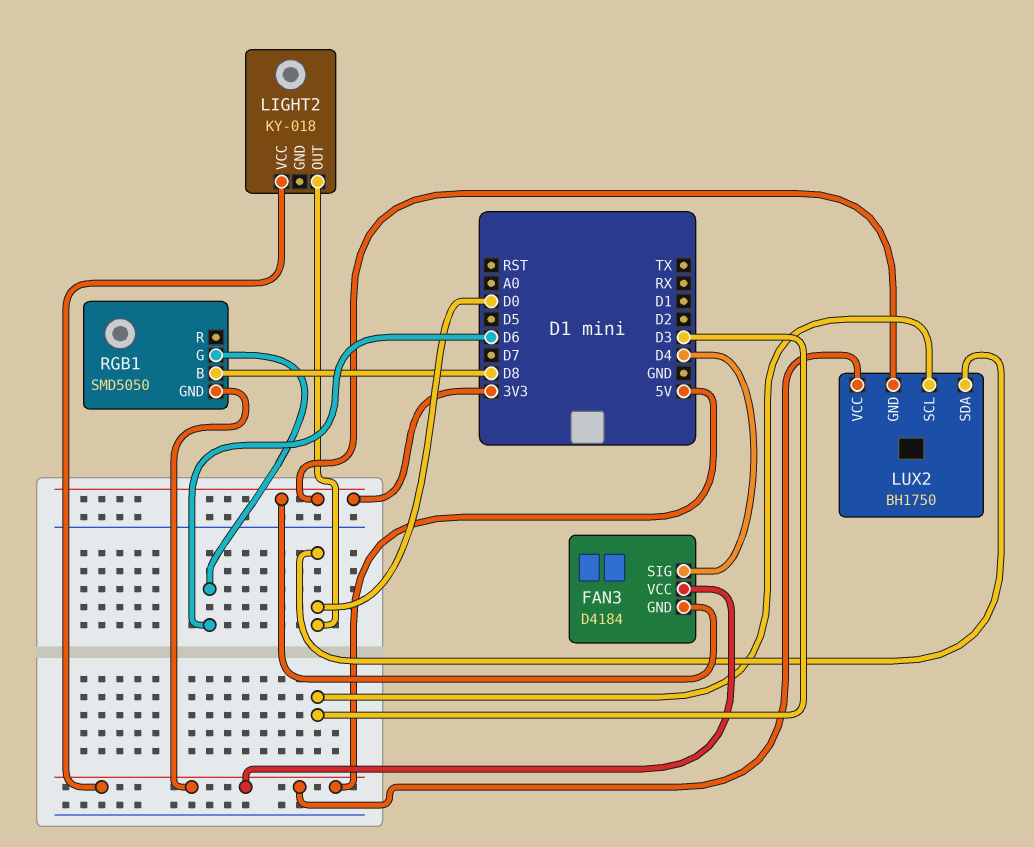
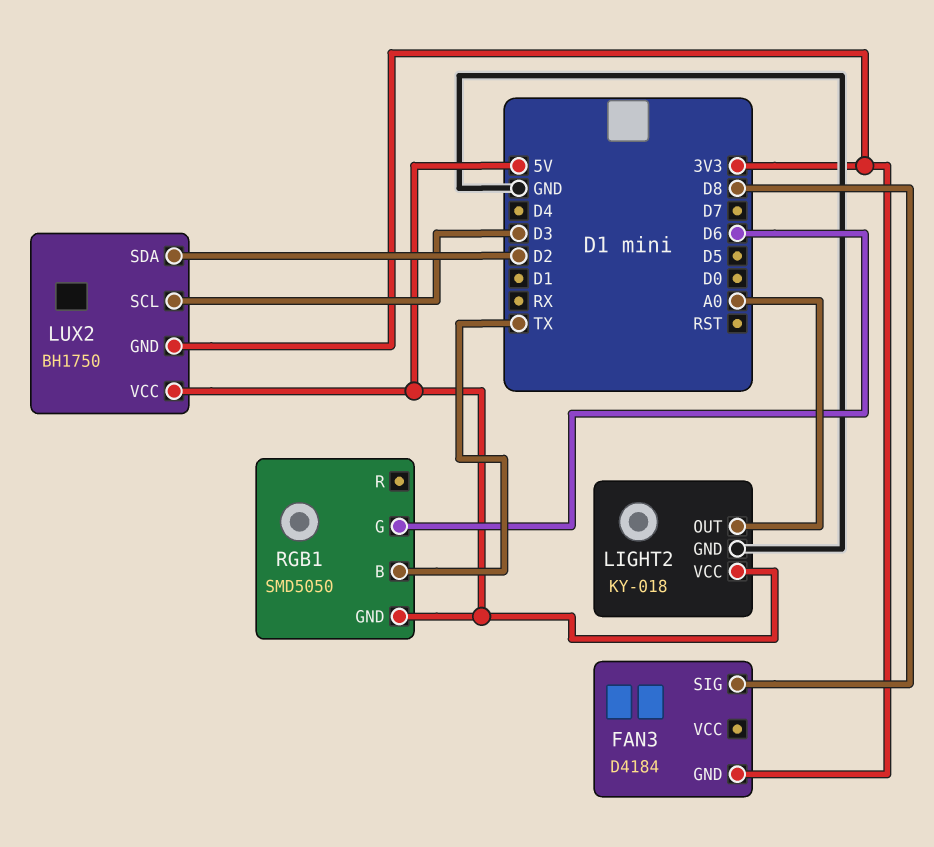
FAN3 pin SIG: D4 -> D8
FAN3 pin VCC: 5V -> none
LIGHT2 pin GND: none -> GND
LIGHT2 pin OUT: D0 -> A0
LUX2 pin SDA: D0 -> D2
RGB1 pin B: D8 -> TX

